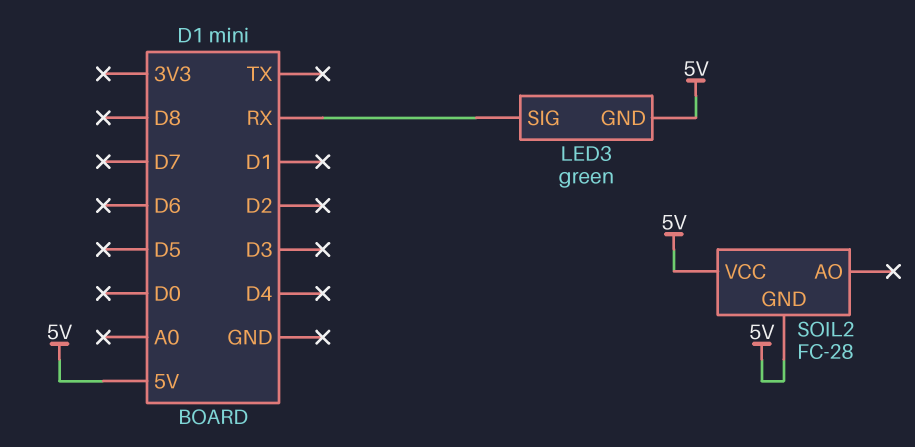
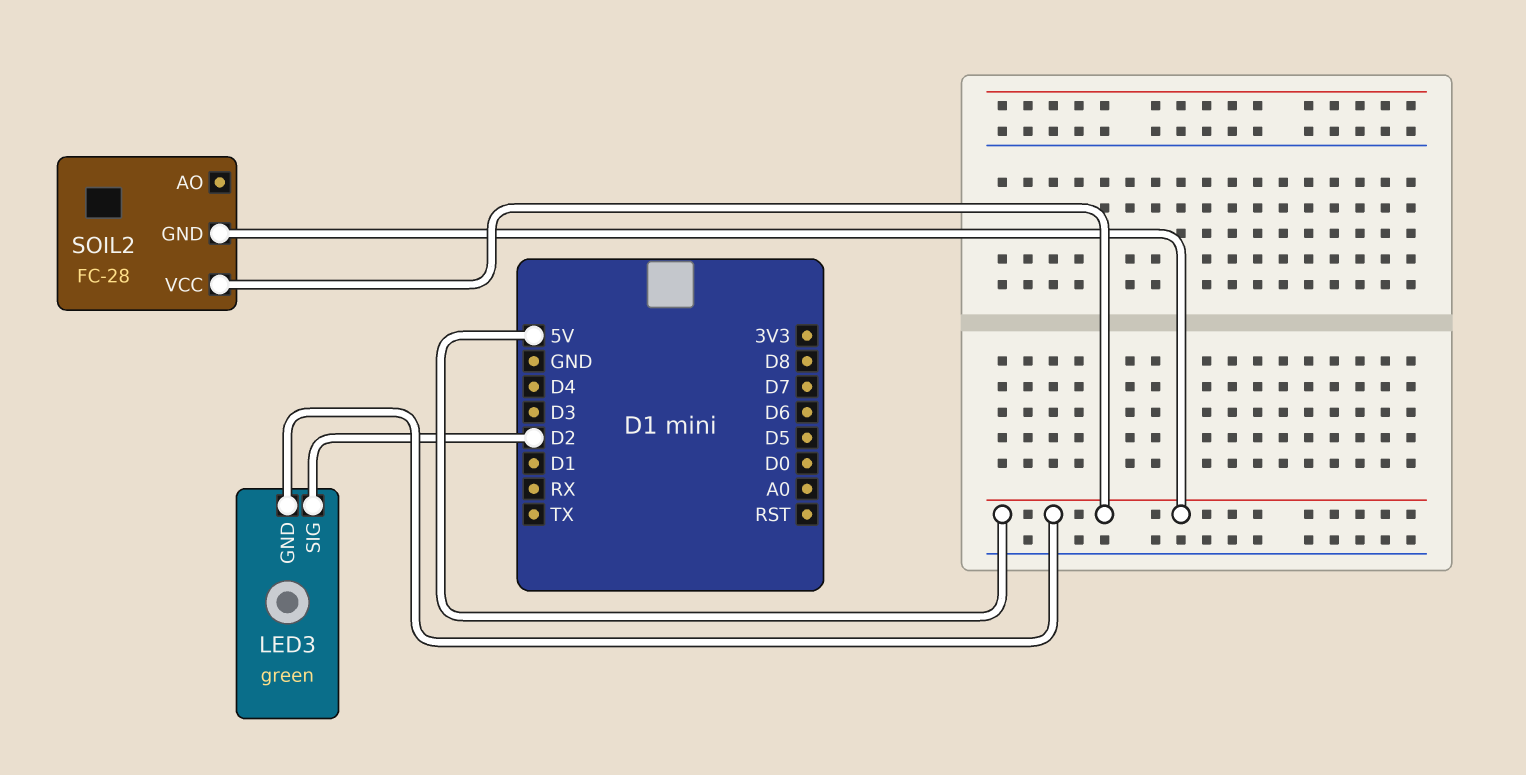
LED3 pin SIG: RX -> D2

